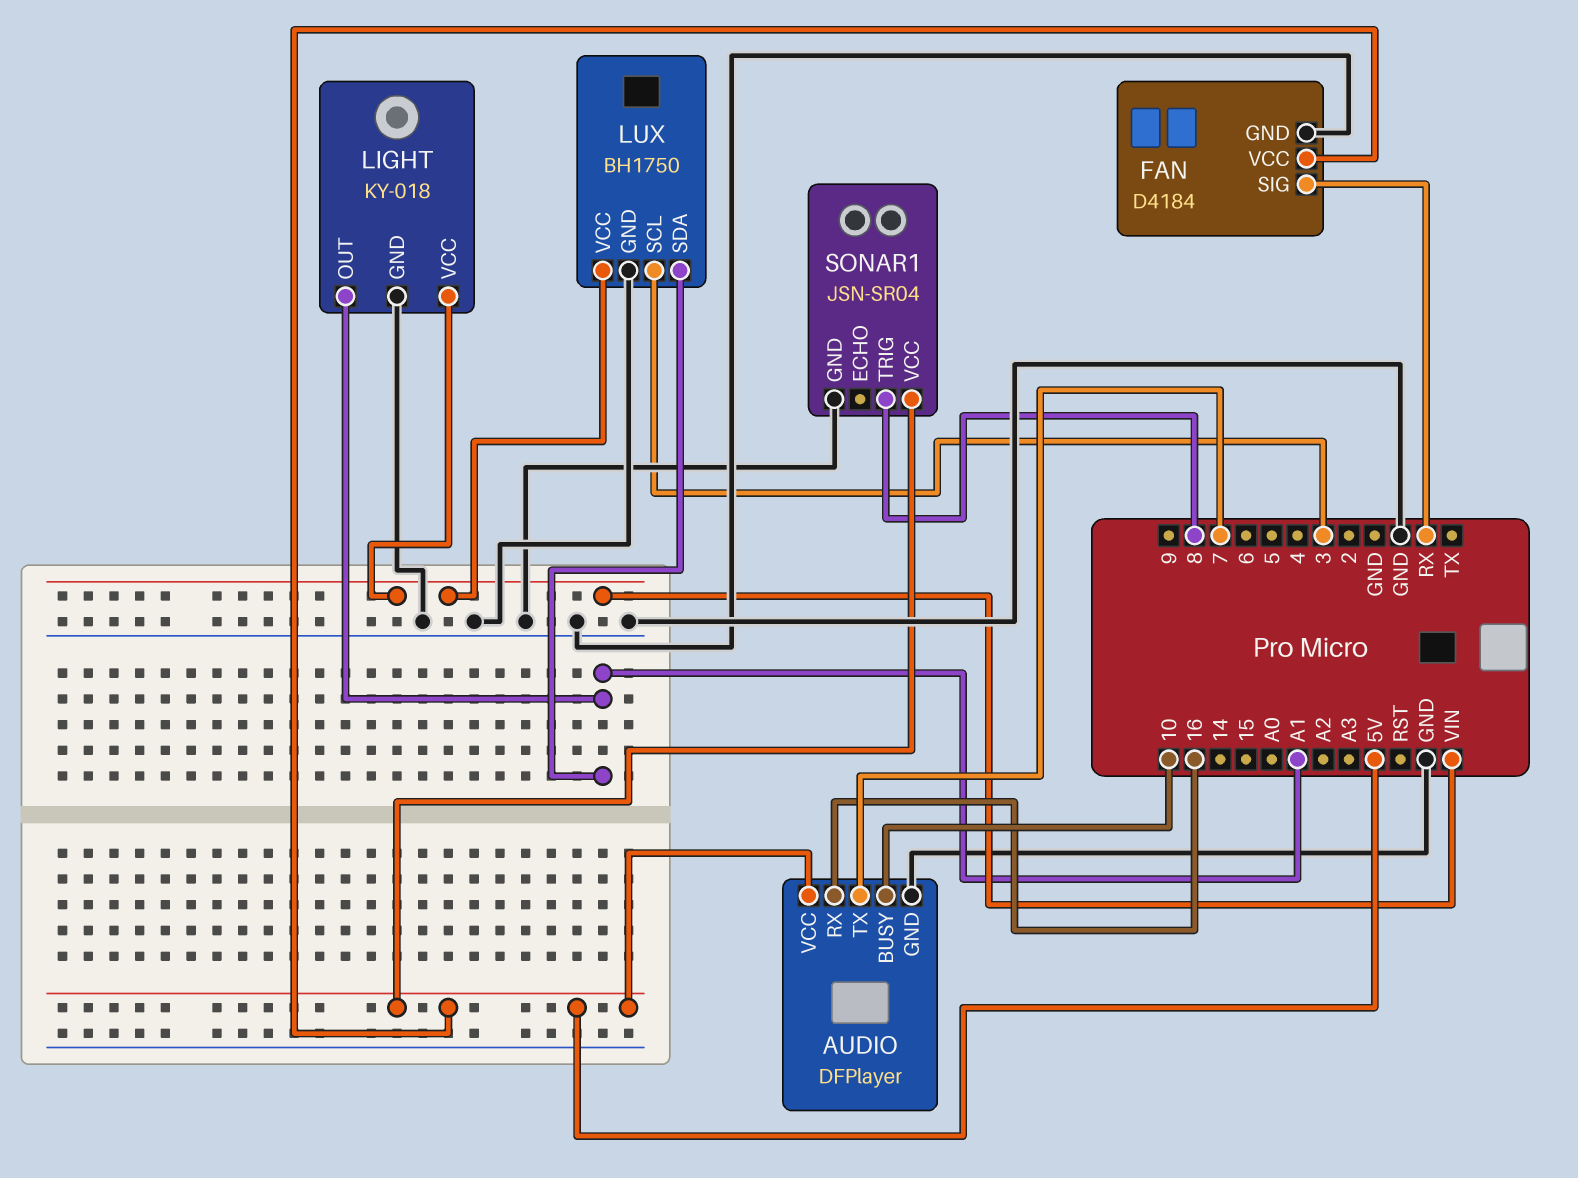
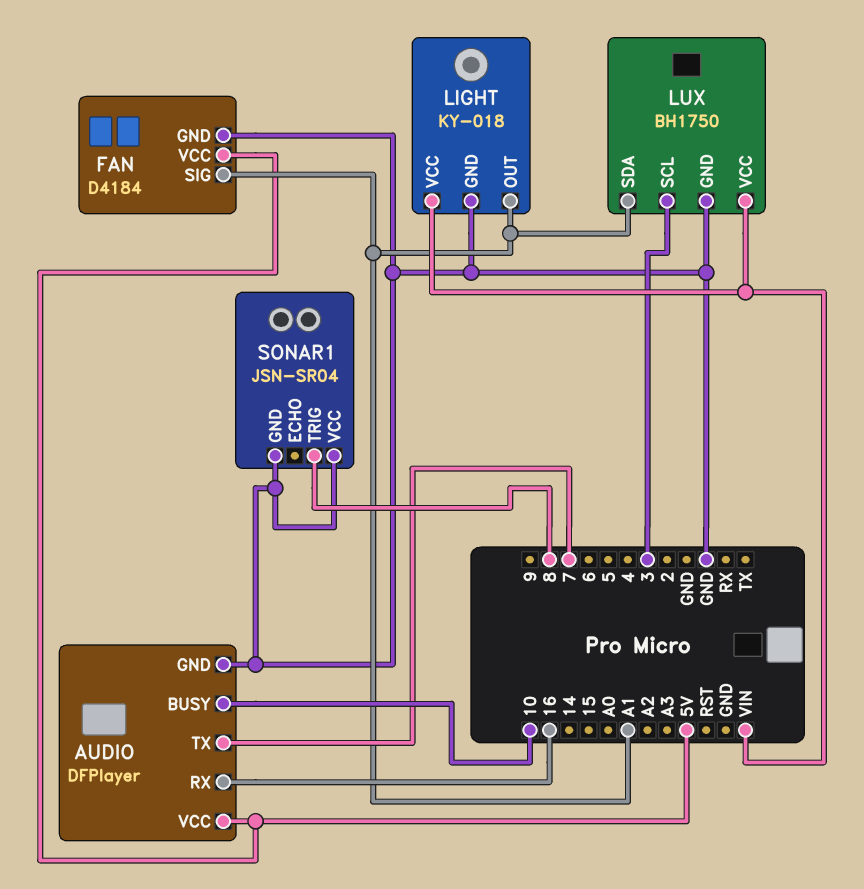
FAN pin SIG: RX -> A1
SONAR1 pin VCC: 5V -> GND

